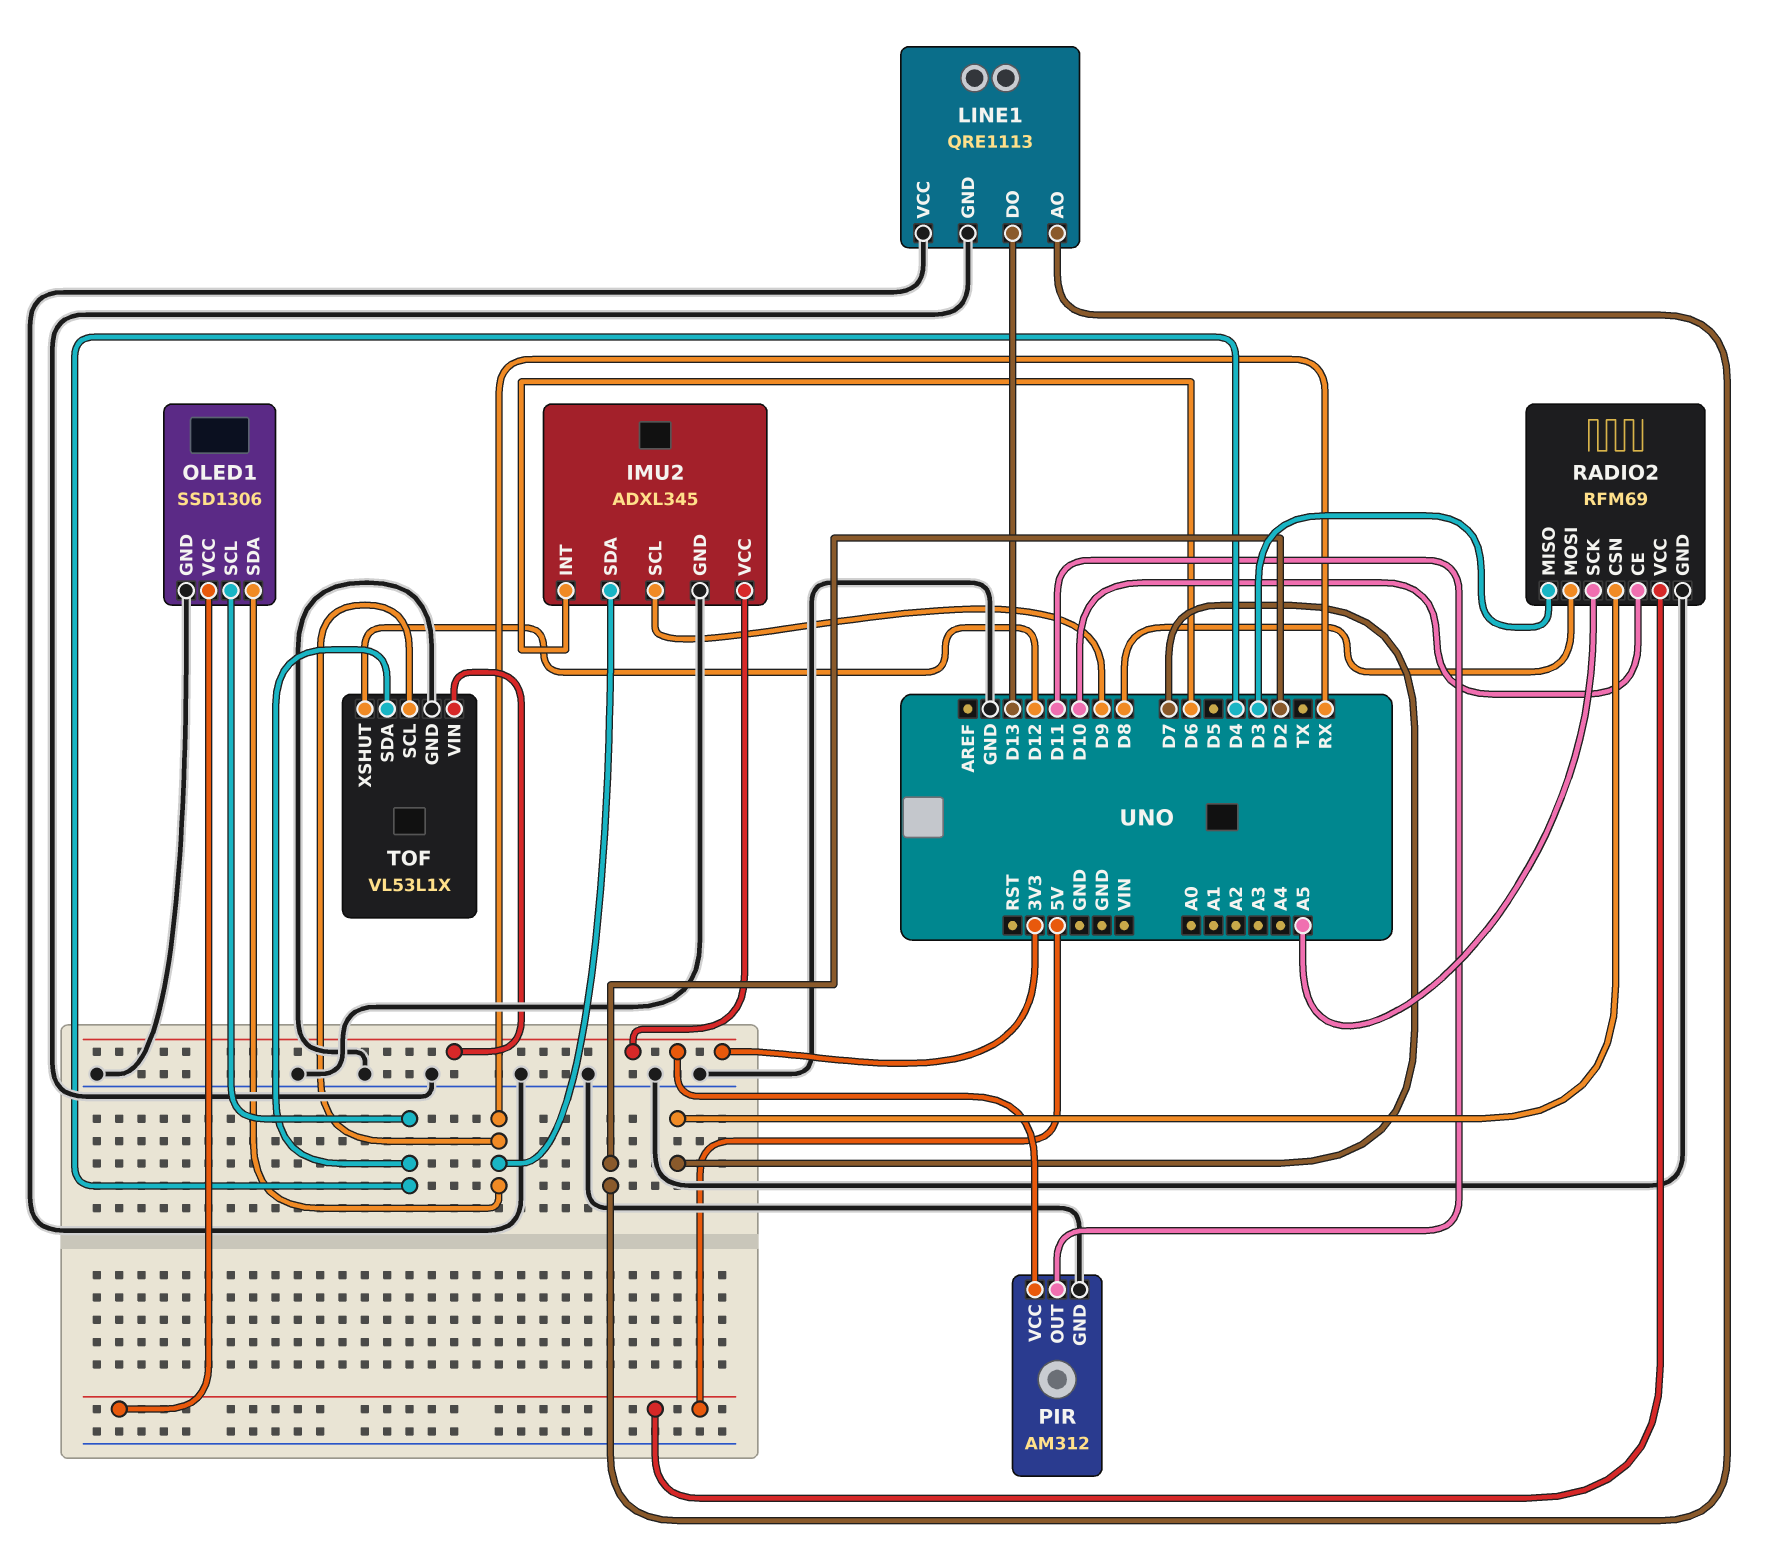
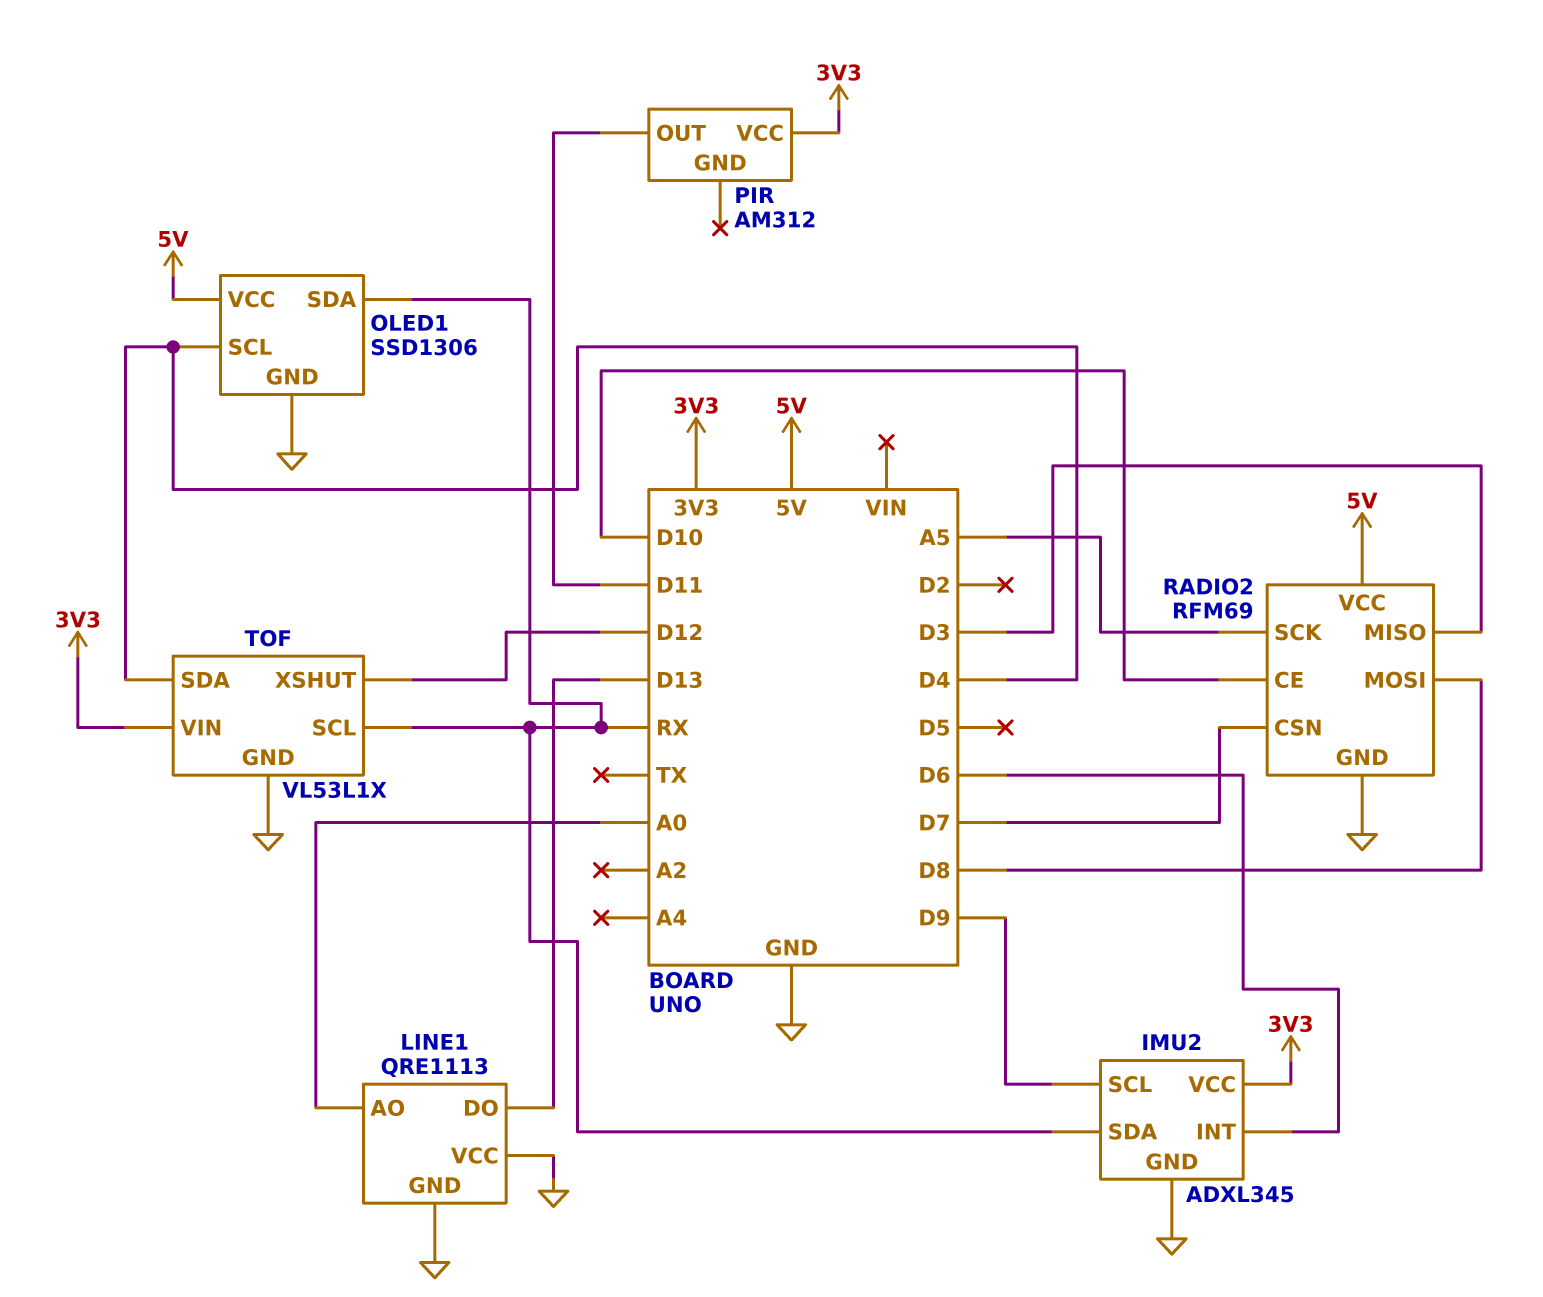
LINE1 pin AO: D2 -> A0
PIR pin GND: GND -> none

